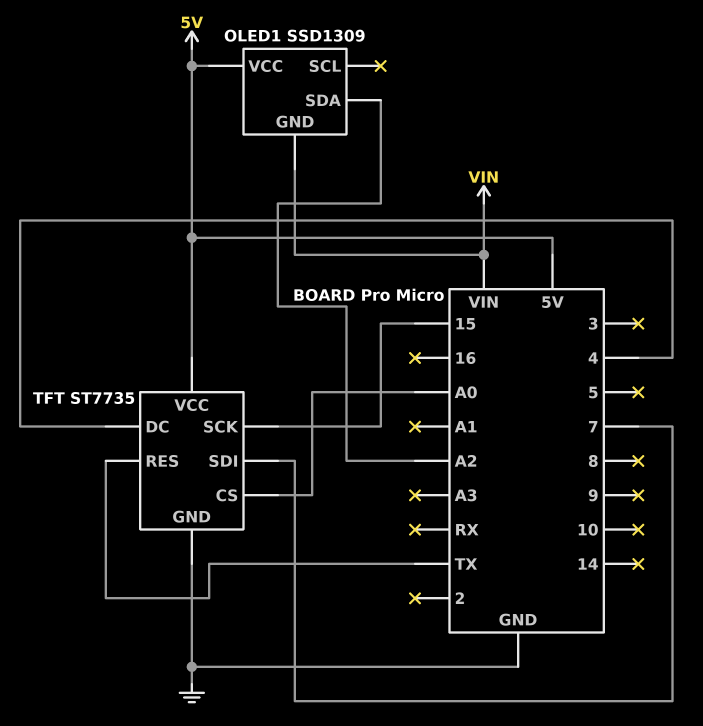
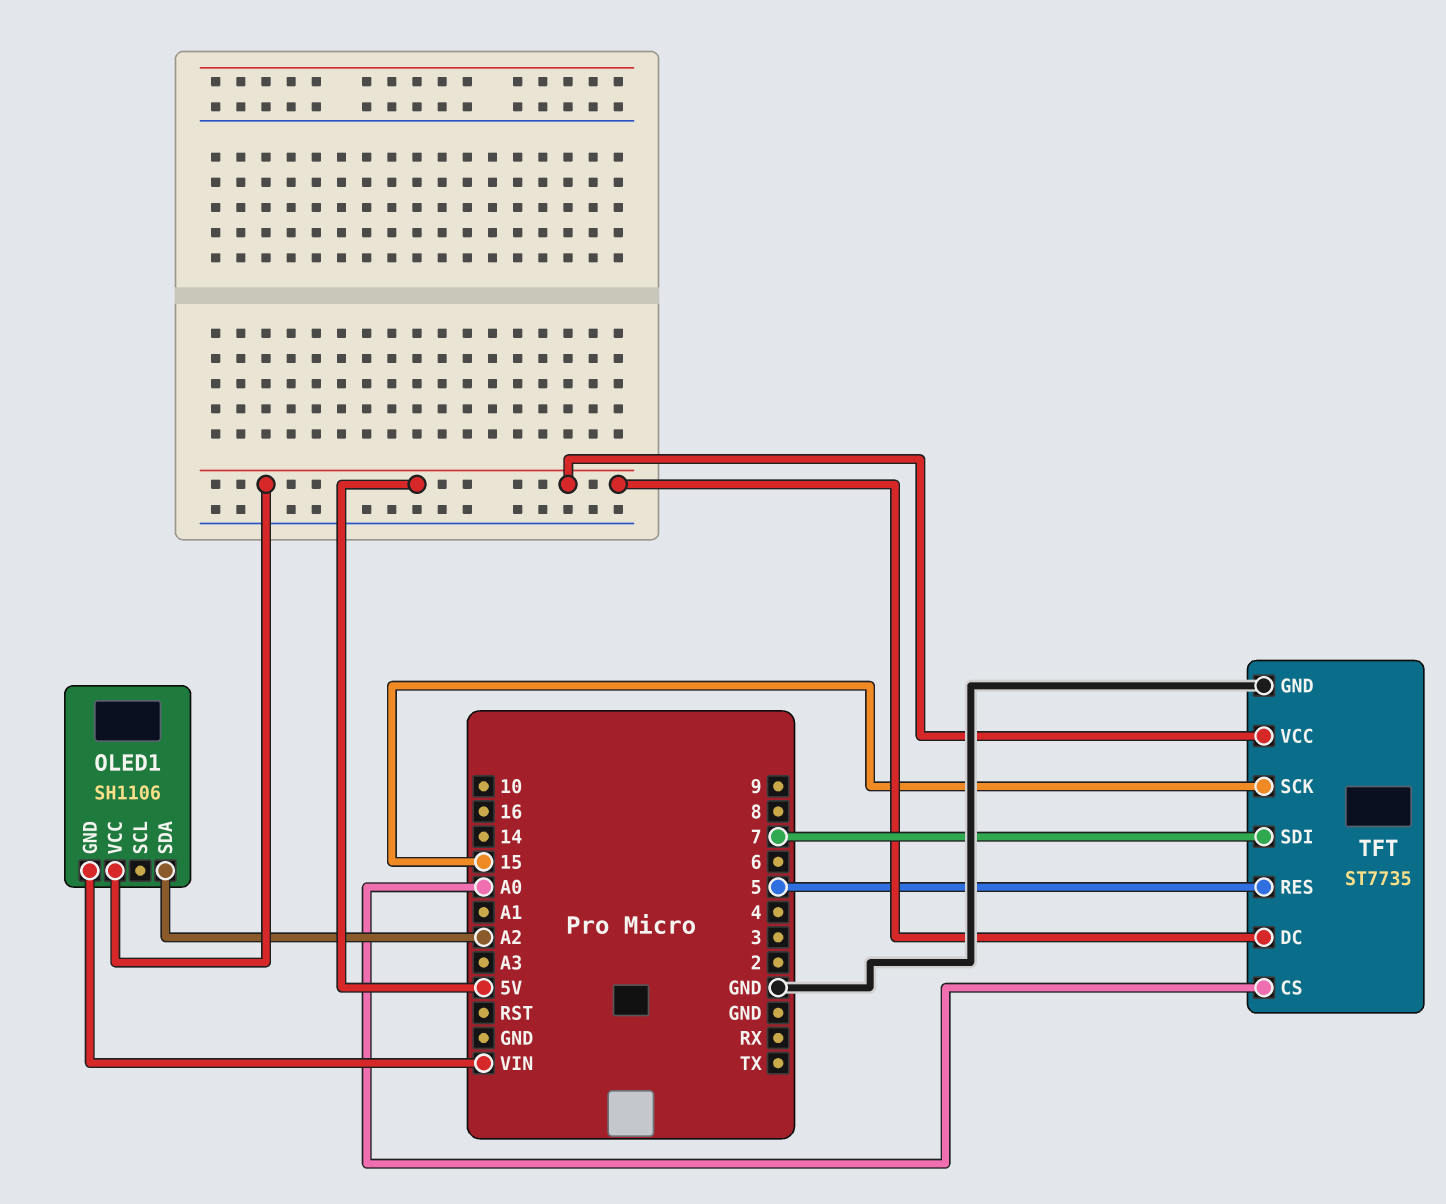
OLED1: SSD1309 -> SH1106
TFT pin DC: 4 -> 5V
TFT pin RES: TX -> 5

